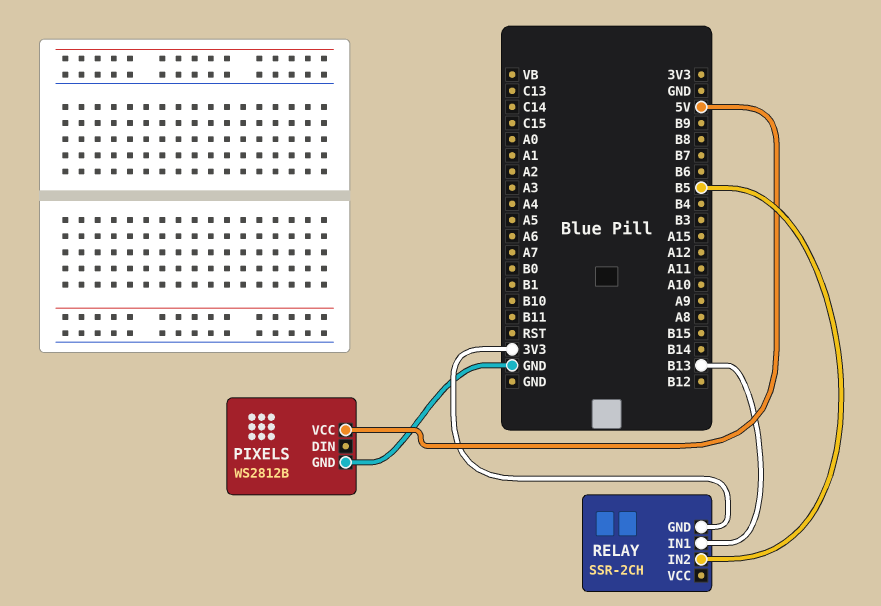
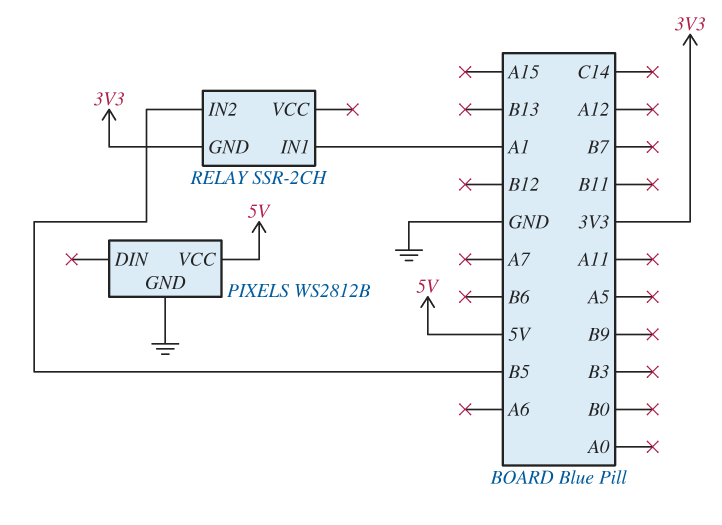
RELAY pin IN1: B13 -> A1

